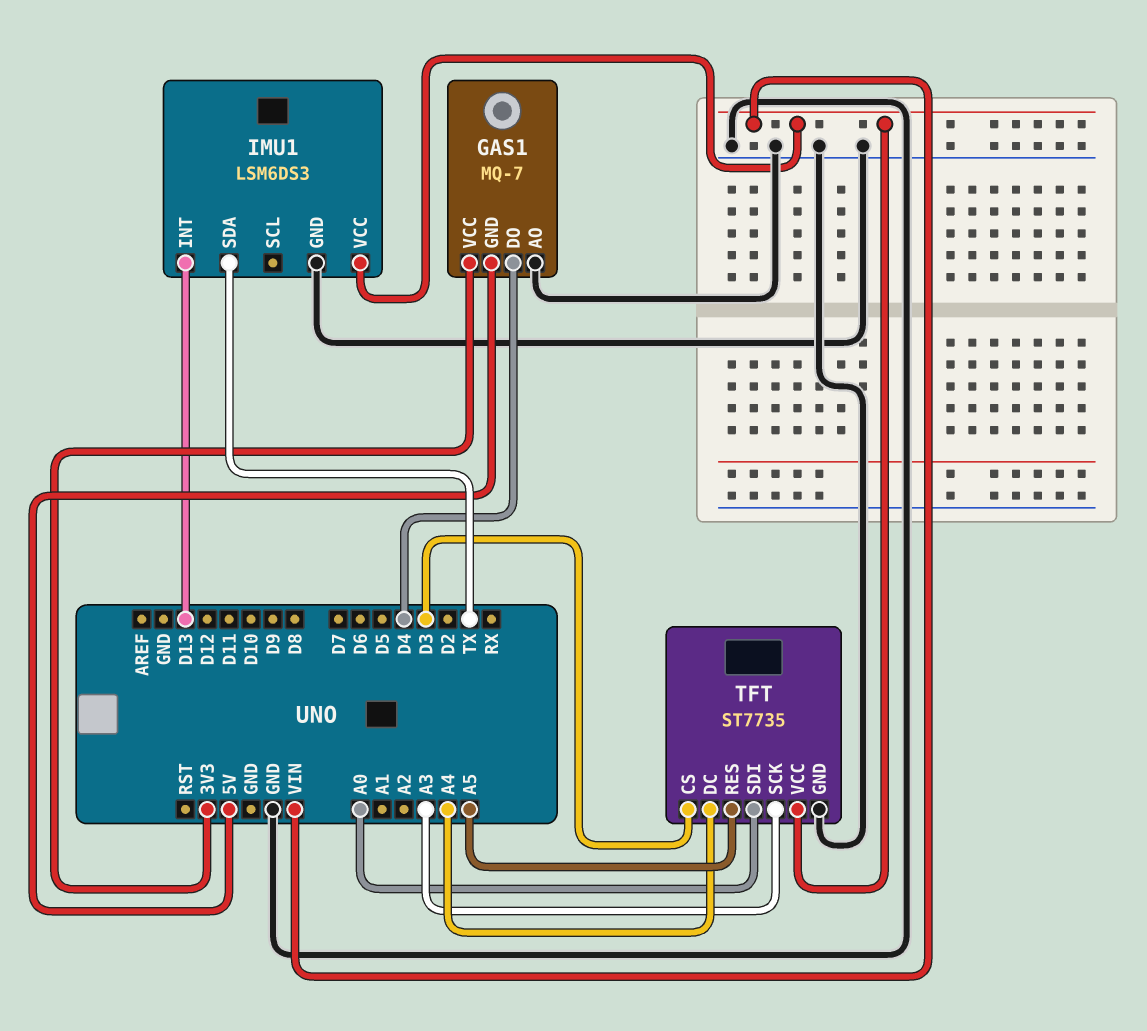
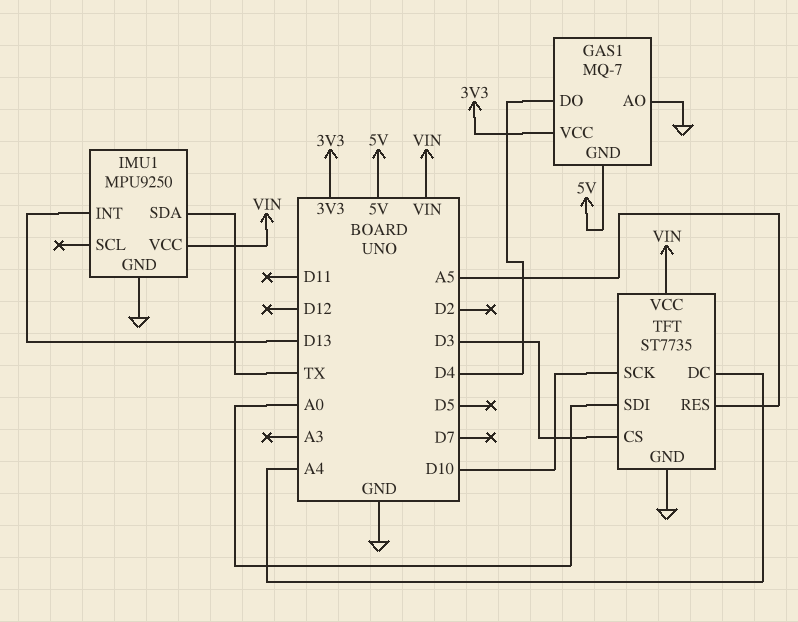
IMU1: LSM6DS3 -> MPU9250
TFT pin SCK: A3 -> D10

